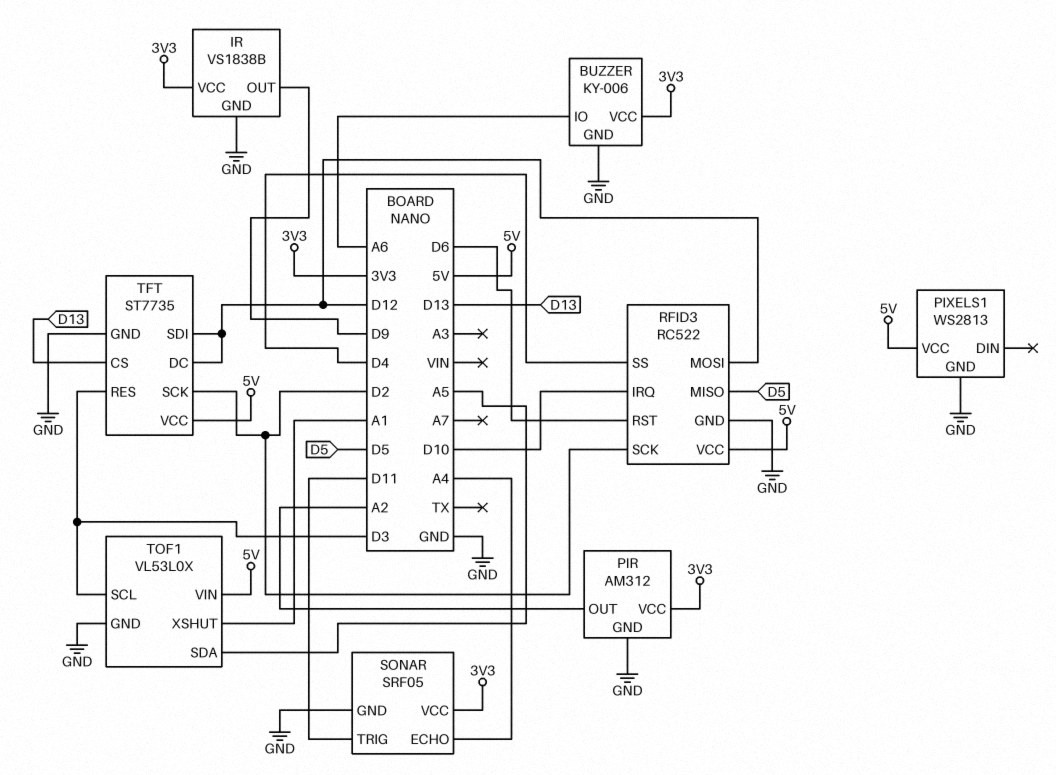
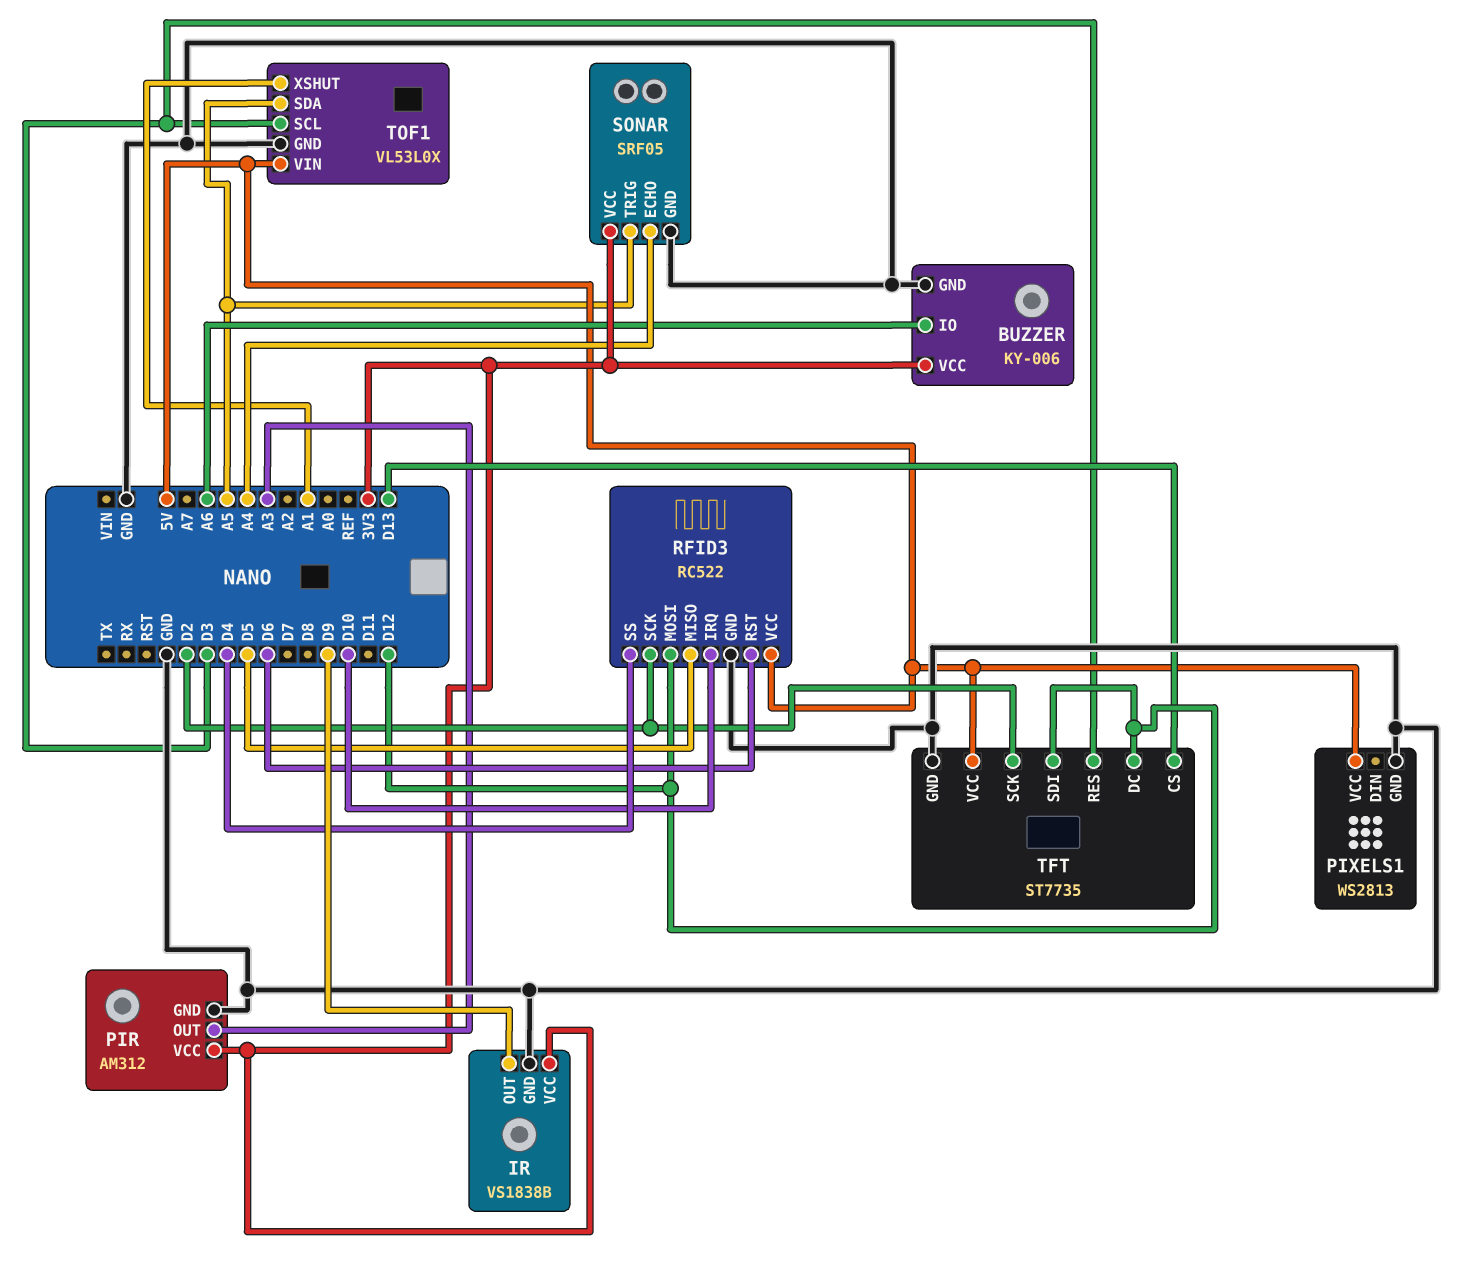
PIR pin OUT: A2 -> A3
SONAR pin TRIG: D11 -> A5

